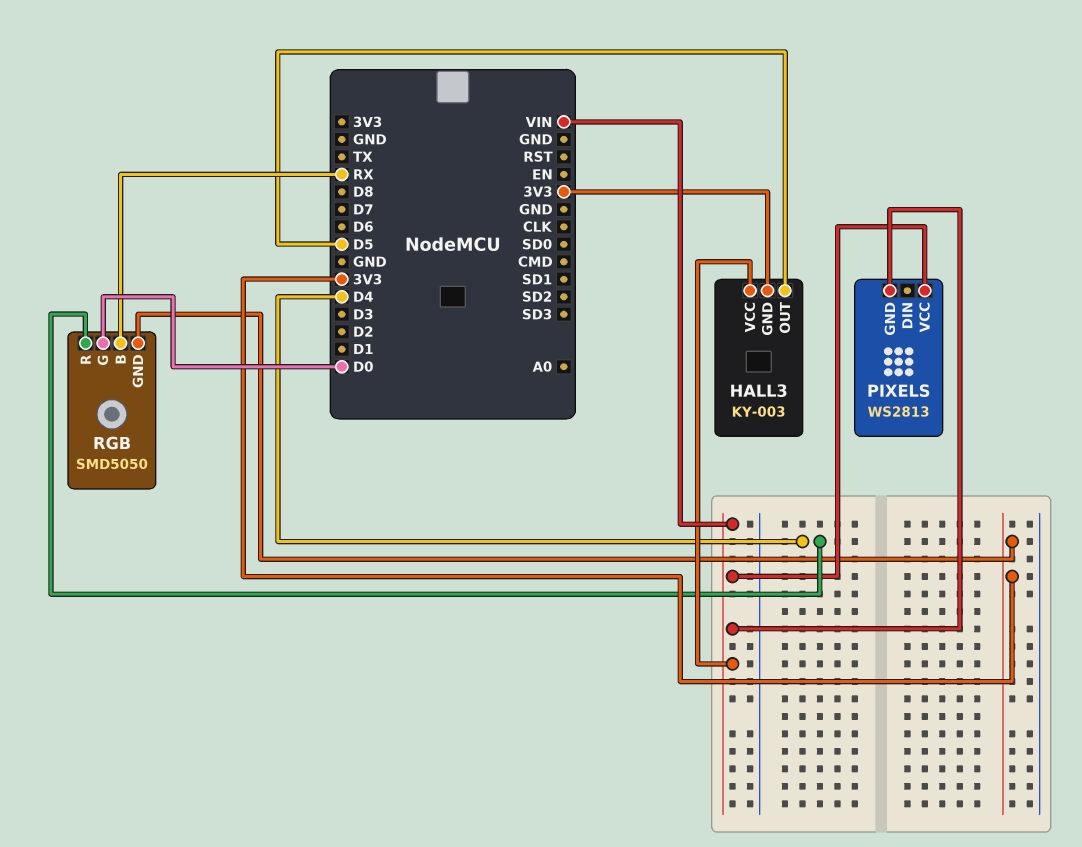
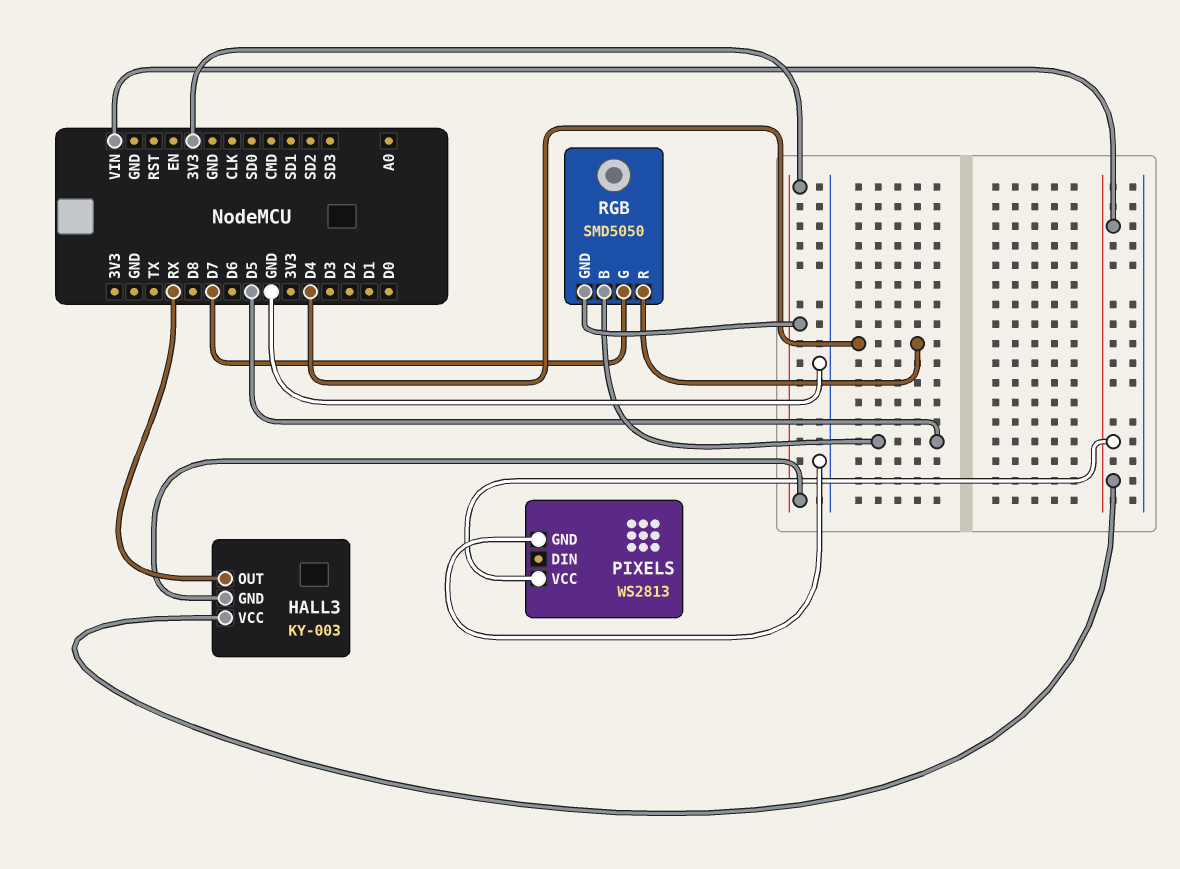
HALL3 pin OUT: D5 -> RX
PIXELS pin GND: VIN -> GND
RGB pin B: RX -> D5
RGB pin G: D0 -> D7

